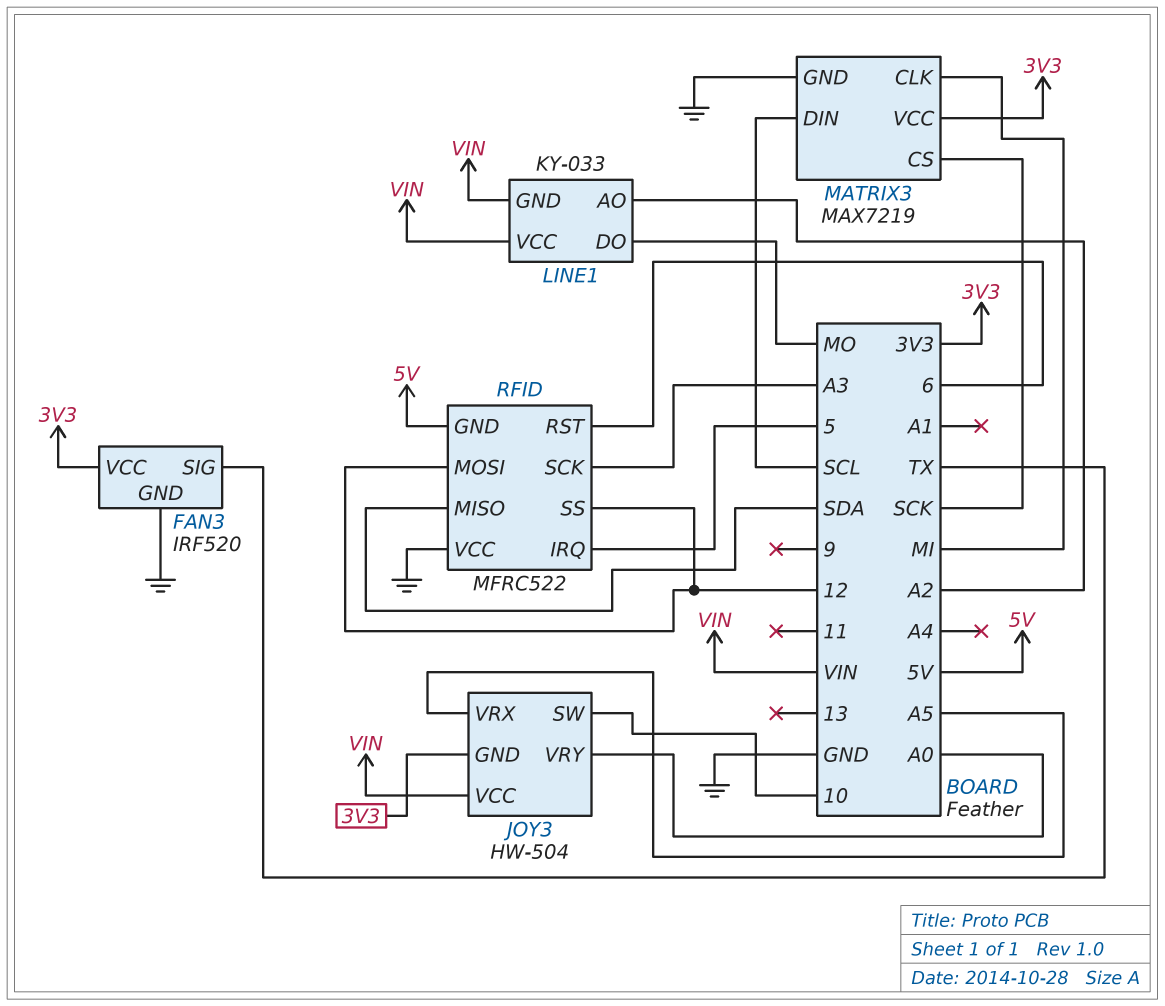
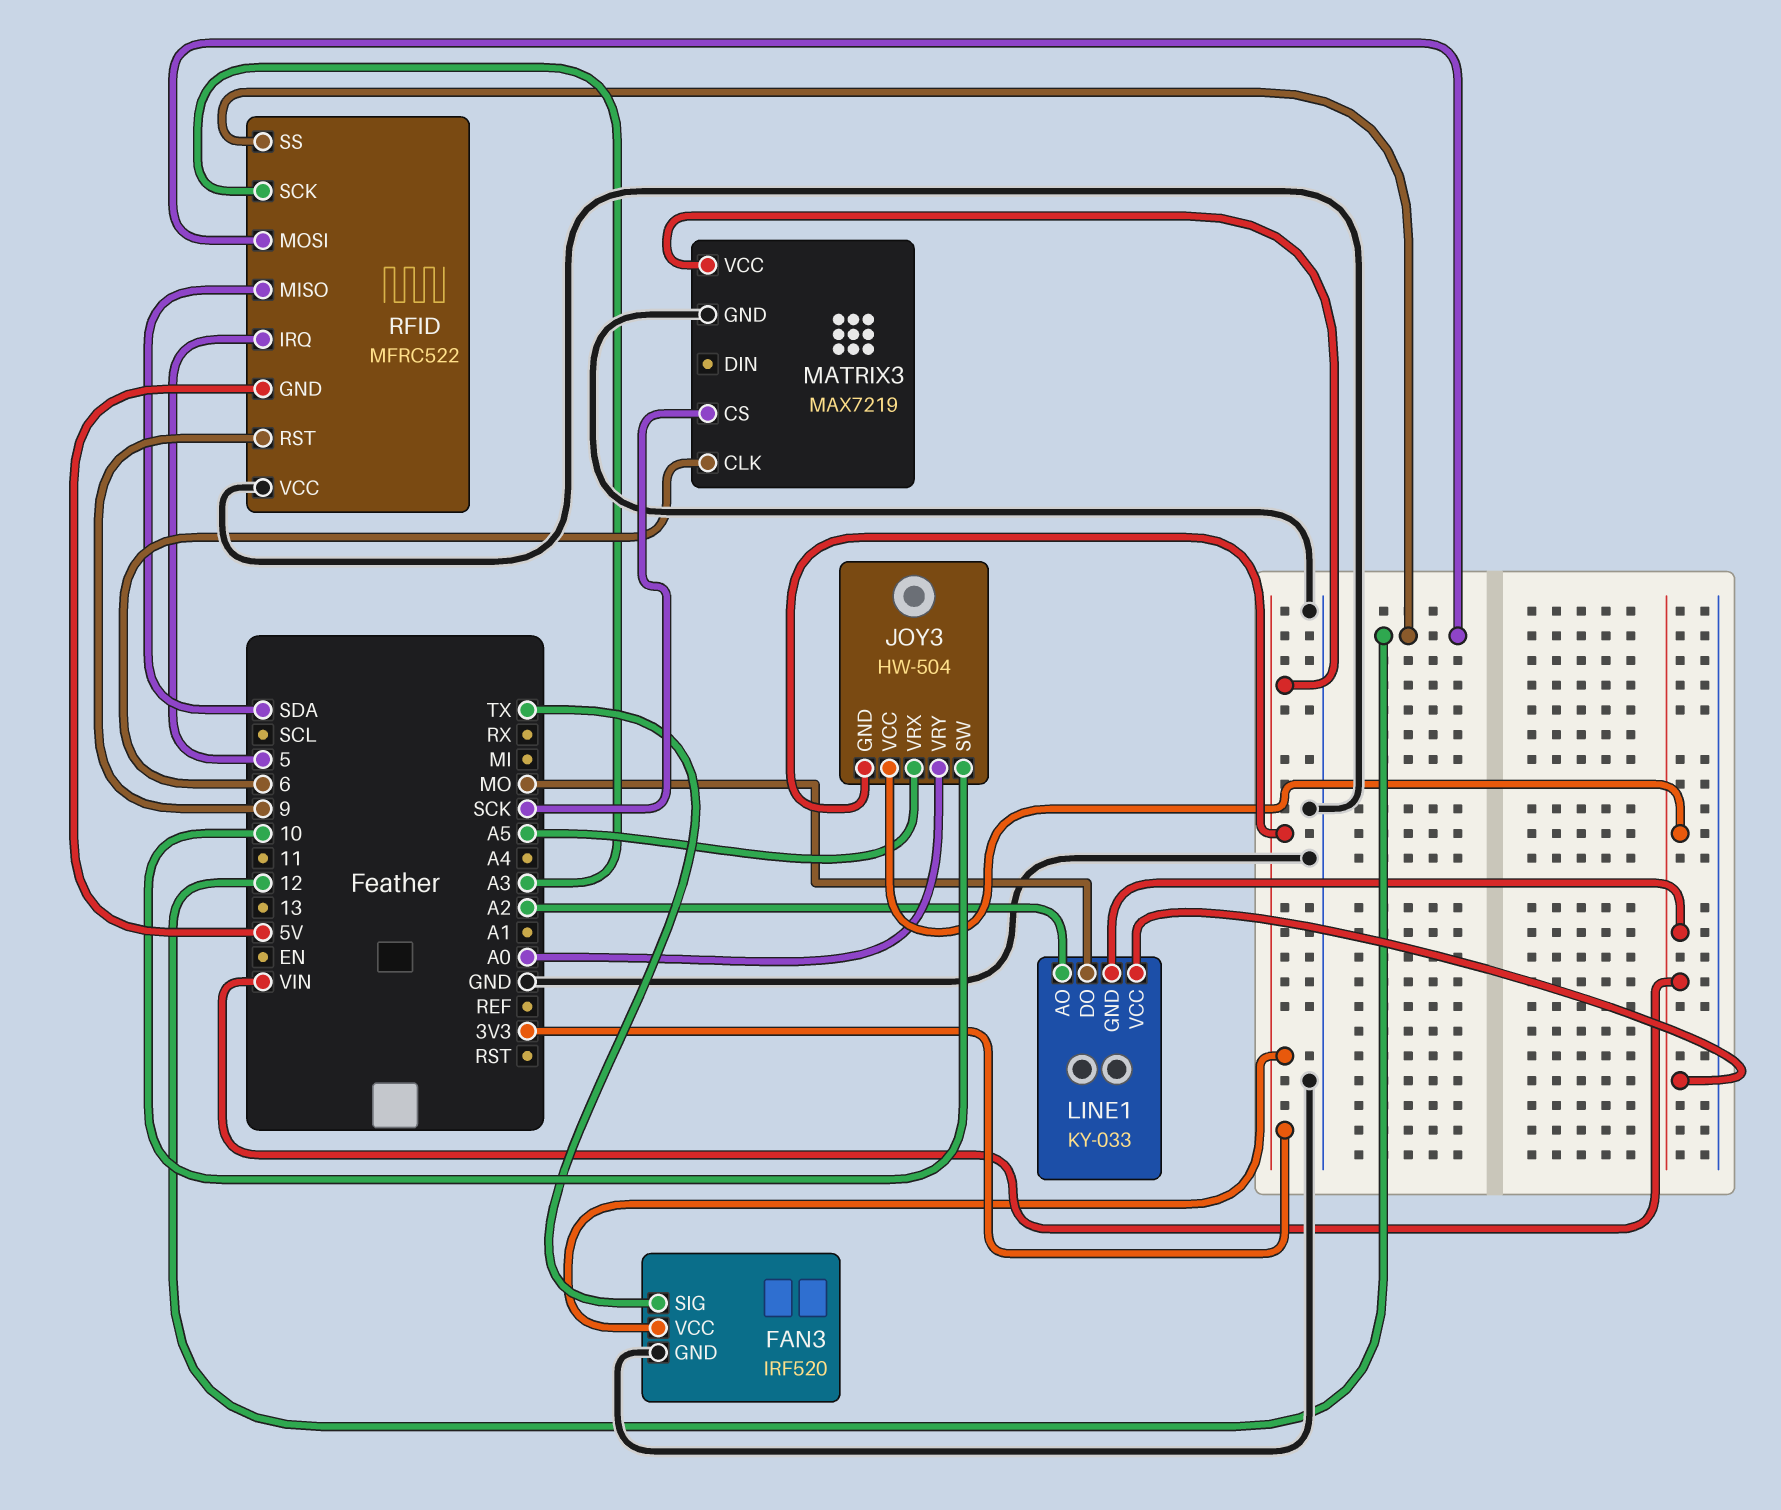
MATRIX3 pin CLK: MI -> 6
MATRIX3 pin DIN: SCL -> none
RFID pin RST: 6 -> 9

